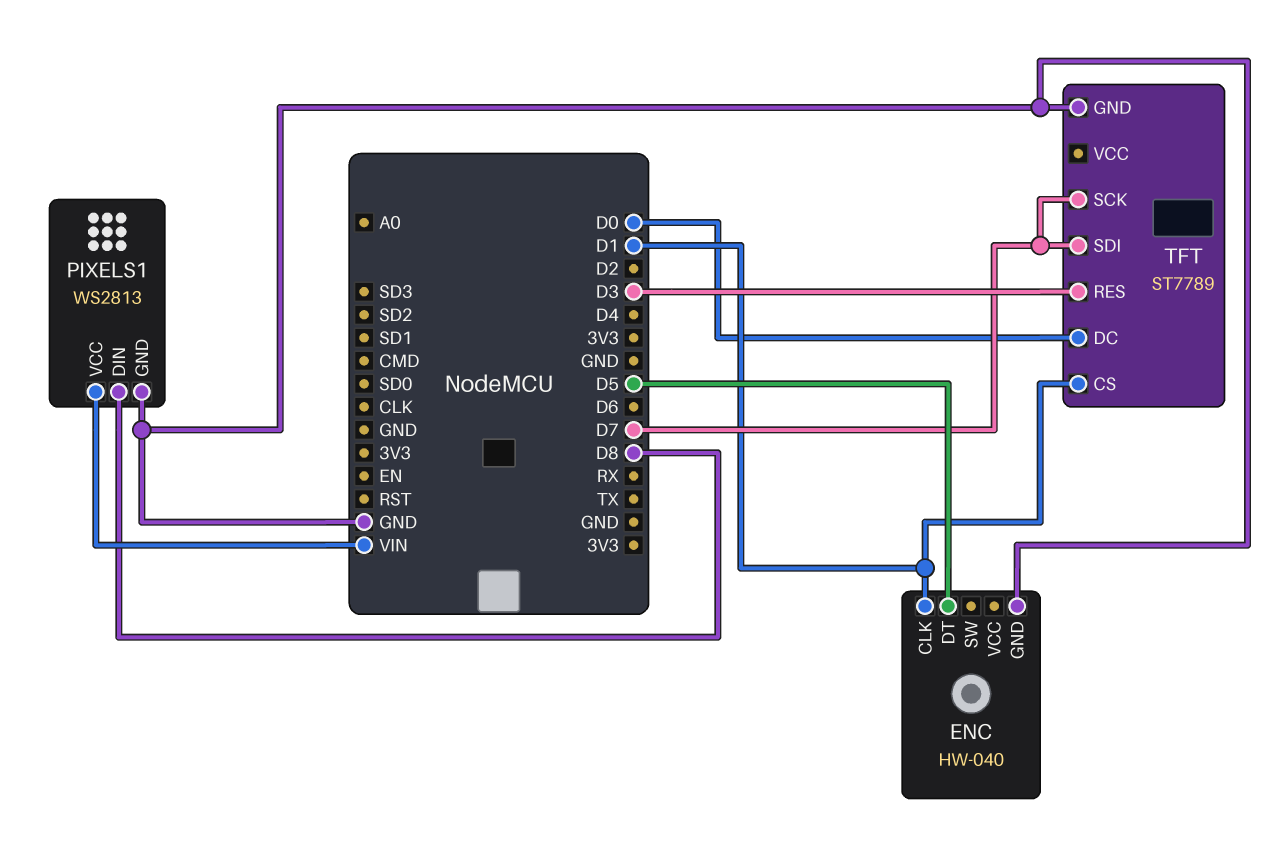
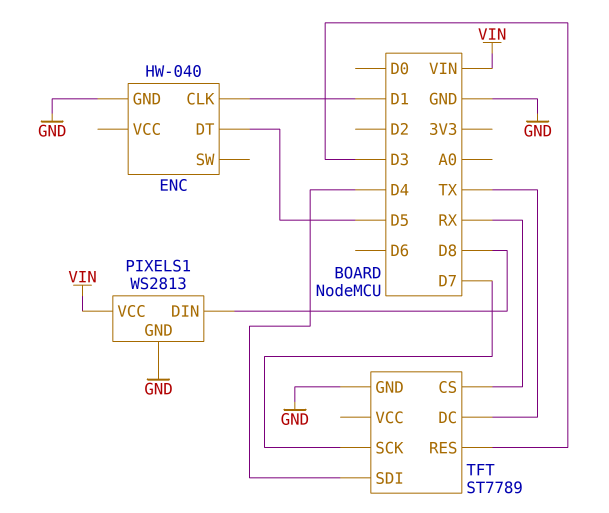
TFT pin CS: D1 -> RX
TFT pin DC: D0 -> TX
TFT pin SDI: D7 -> D4

